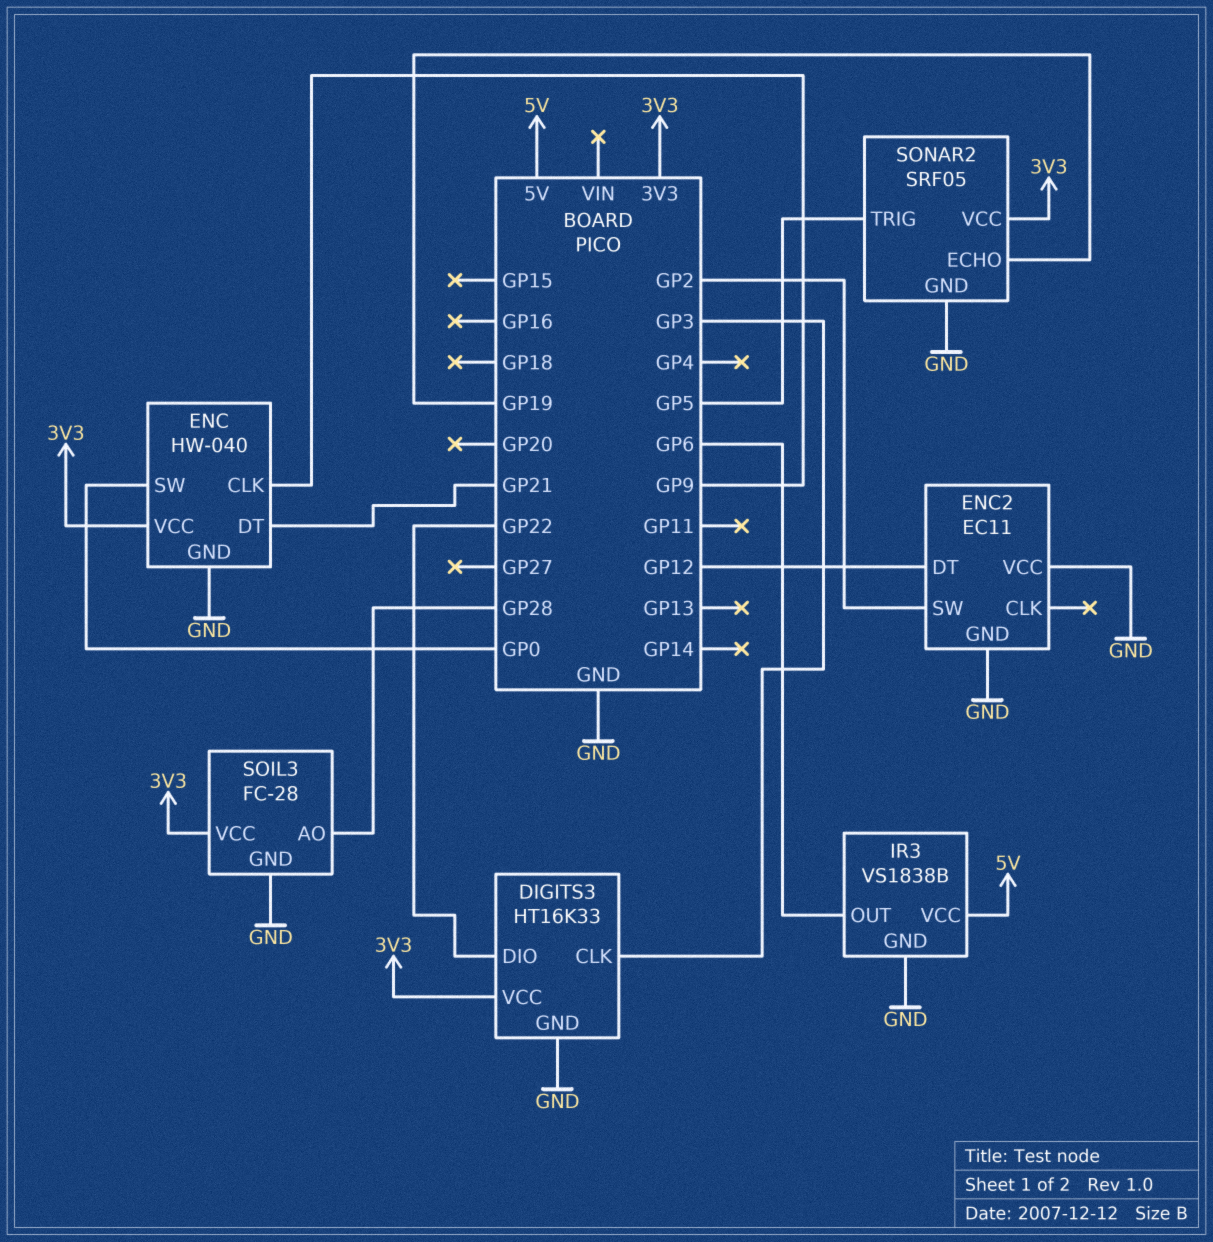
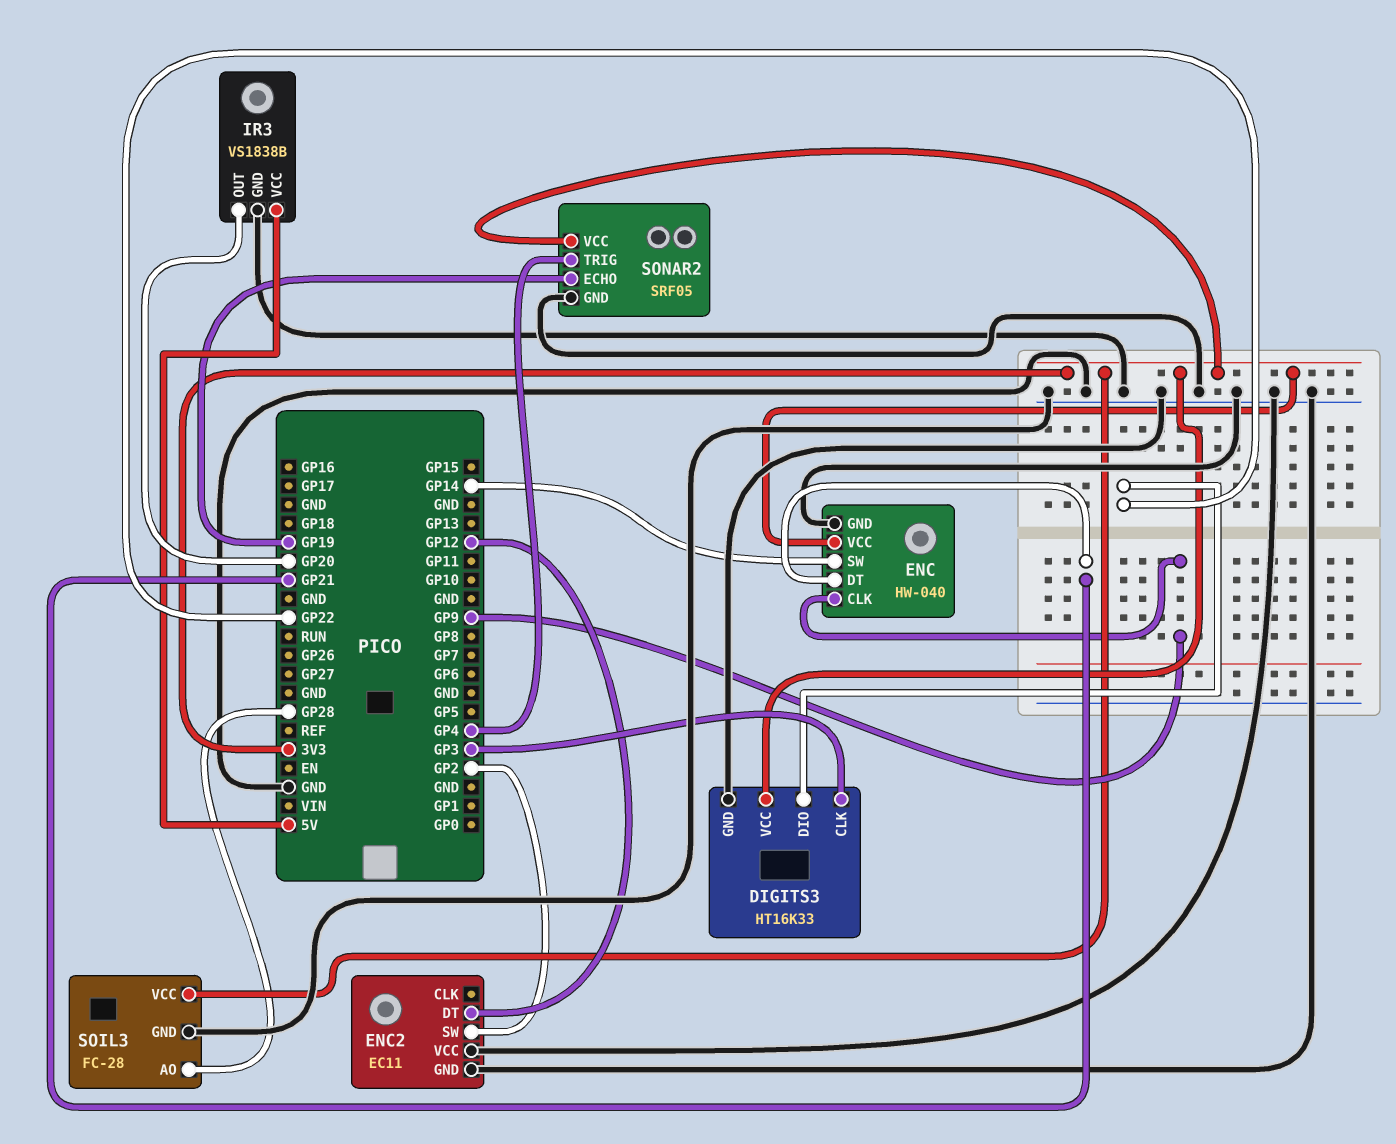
ENC pin SW: GP0 -> GP14
IR3 pin OUT: GP6 -> GP20
SONAR2 pin TRIG: GP5 -> GP4

